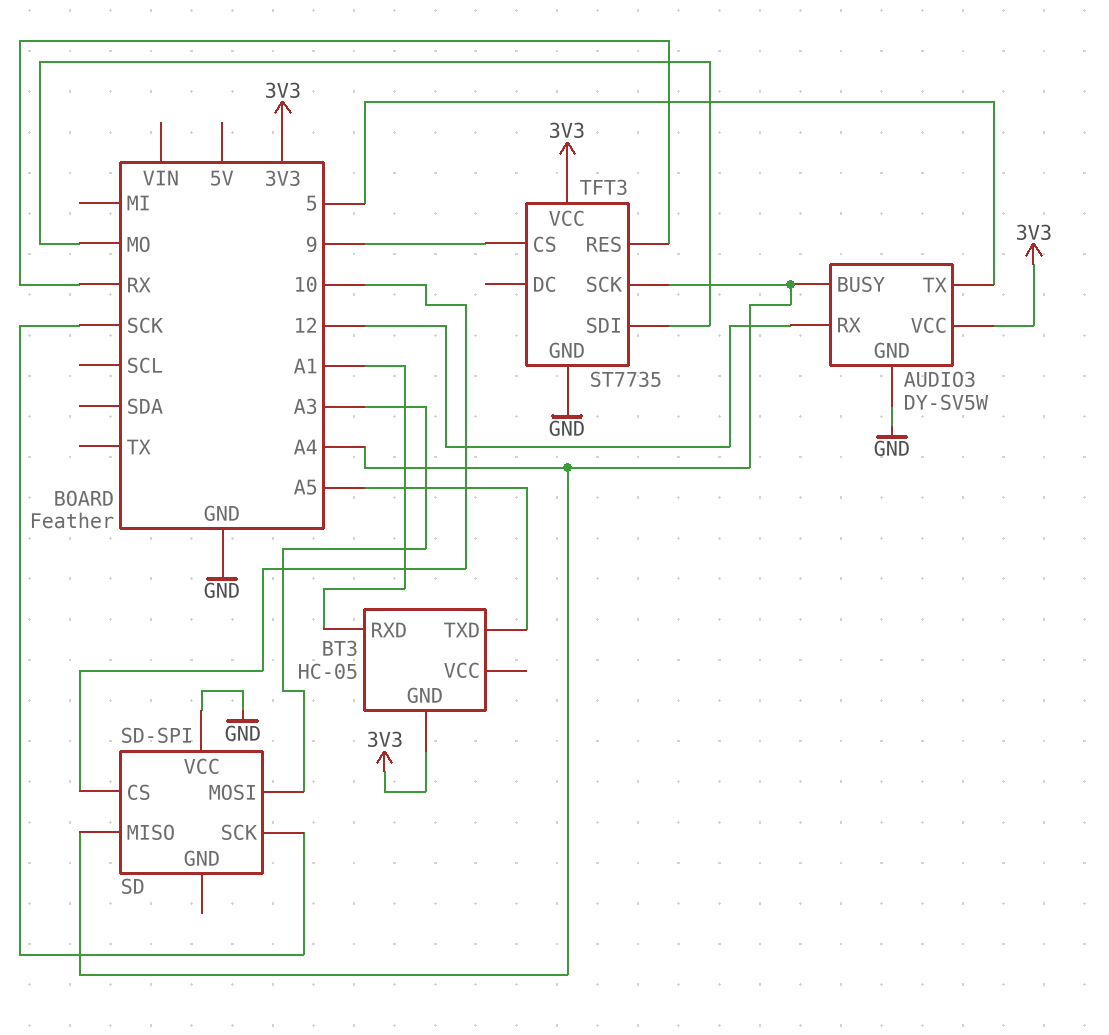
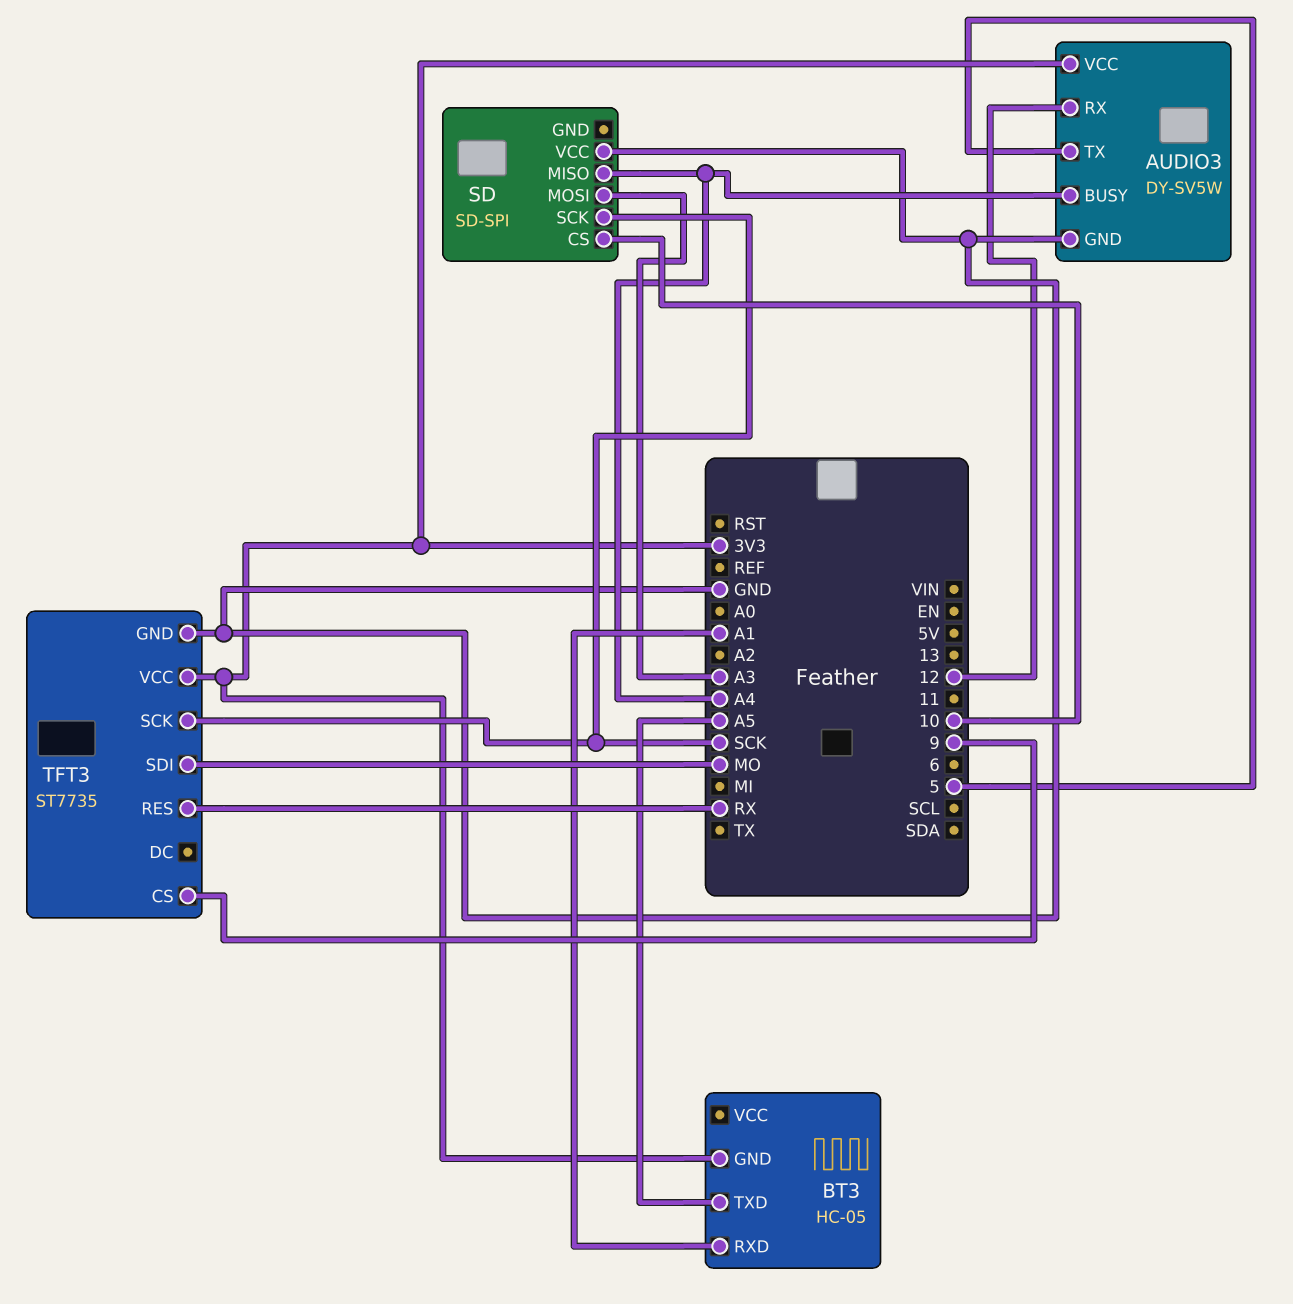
TFT3 pin SCK: A4 -> SCK

